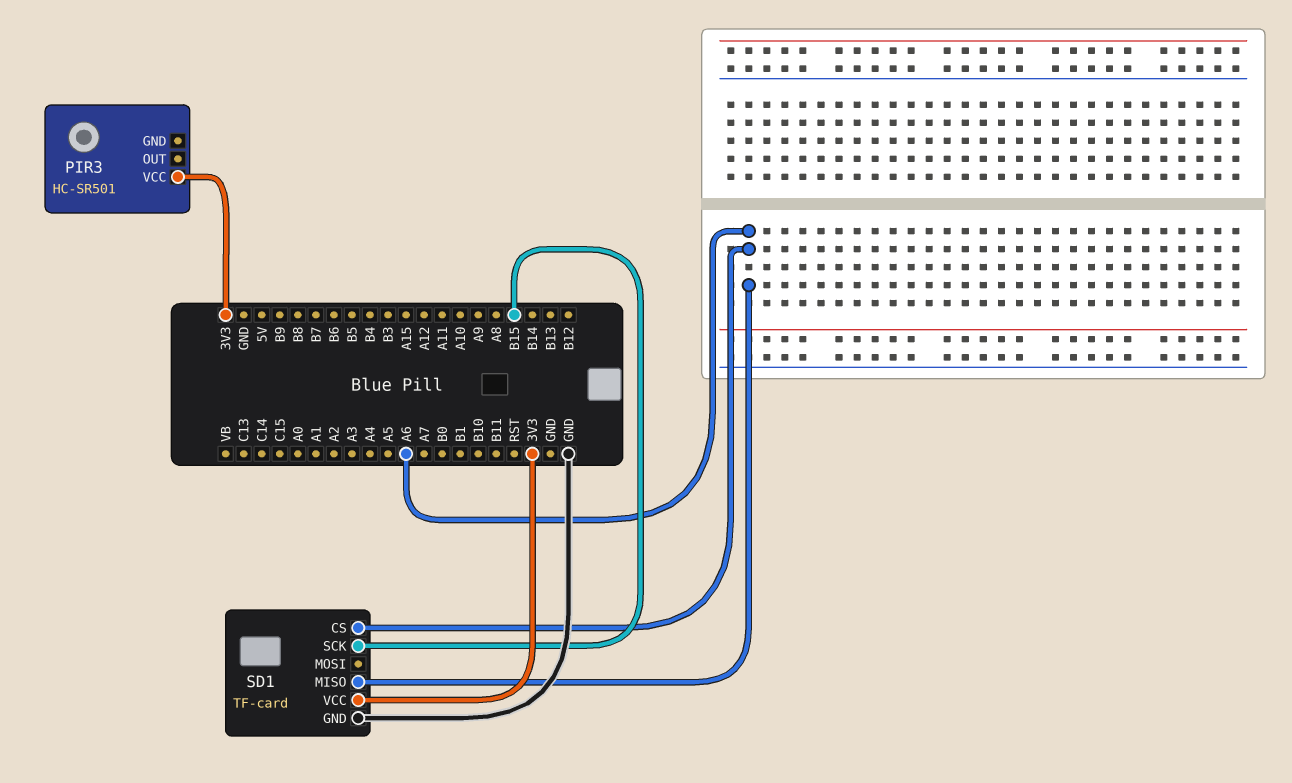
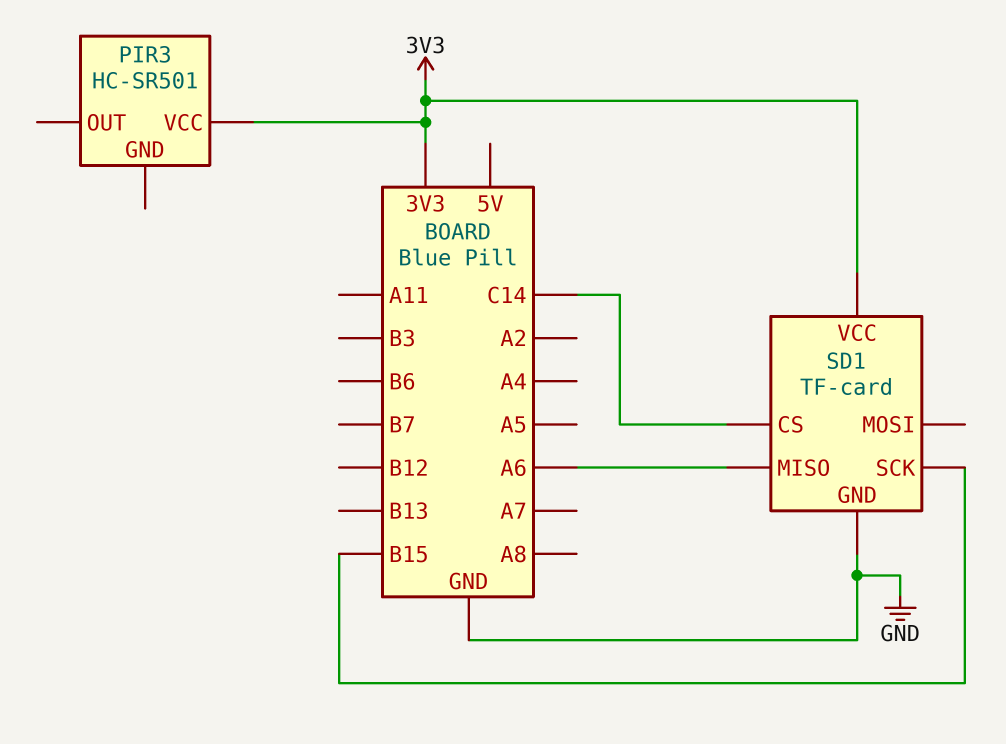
SD1 pin CS: A6 -> C14

